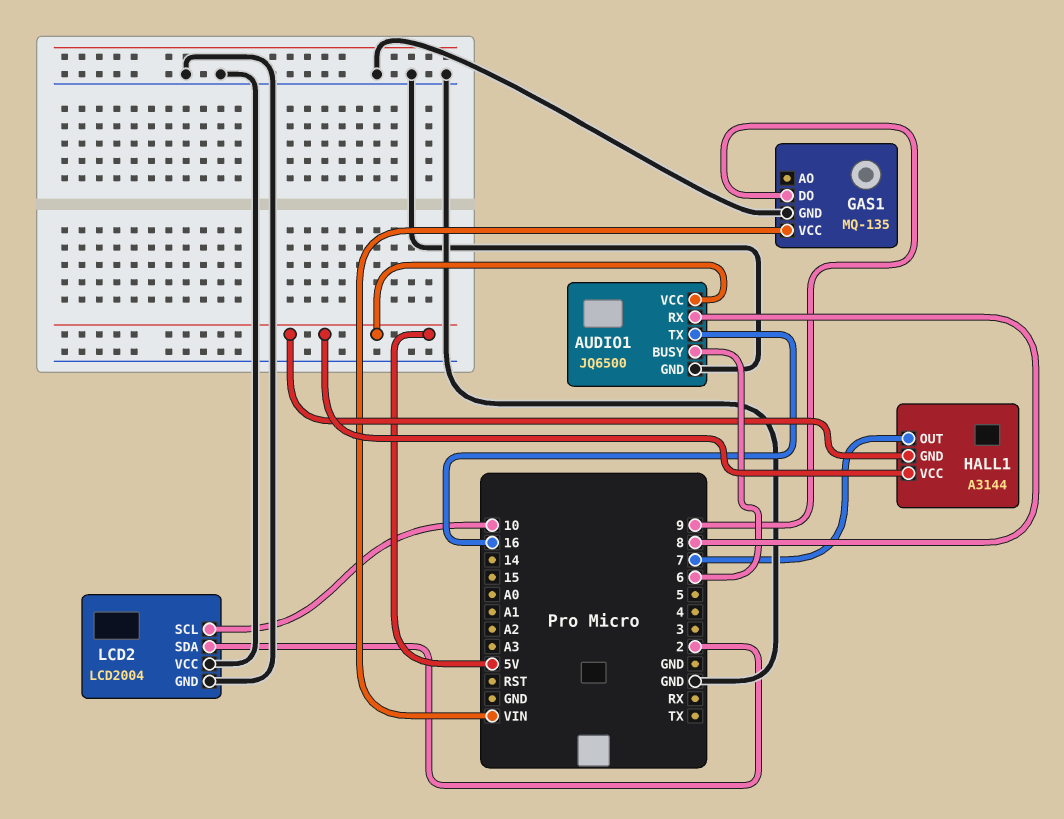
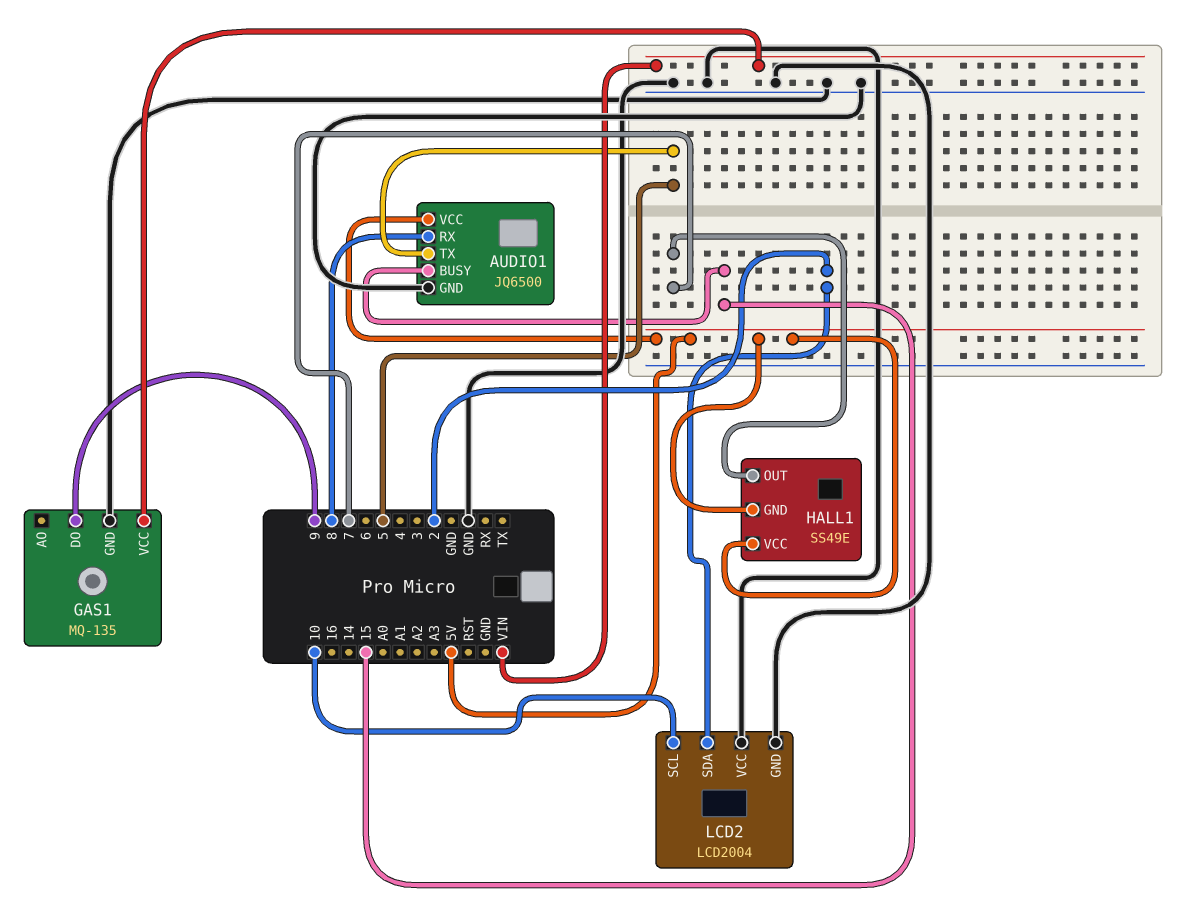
AUDIO1 pin BUSY: 6 -> 15
AUDIO1 pin TX: 16 -> 5
HALL1: A3144 -> SS49E

